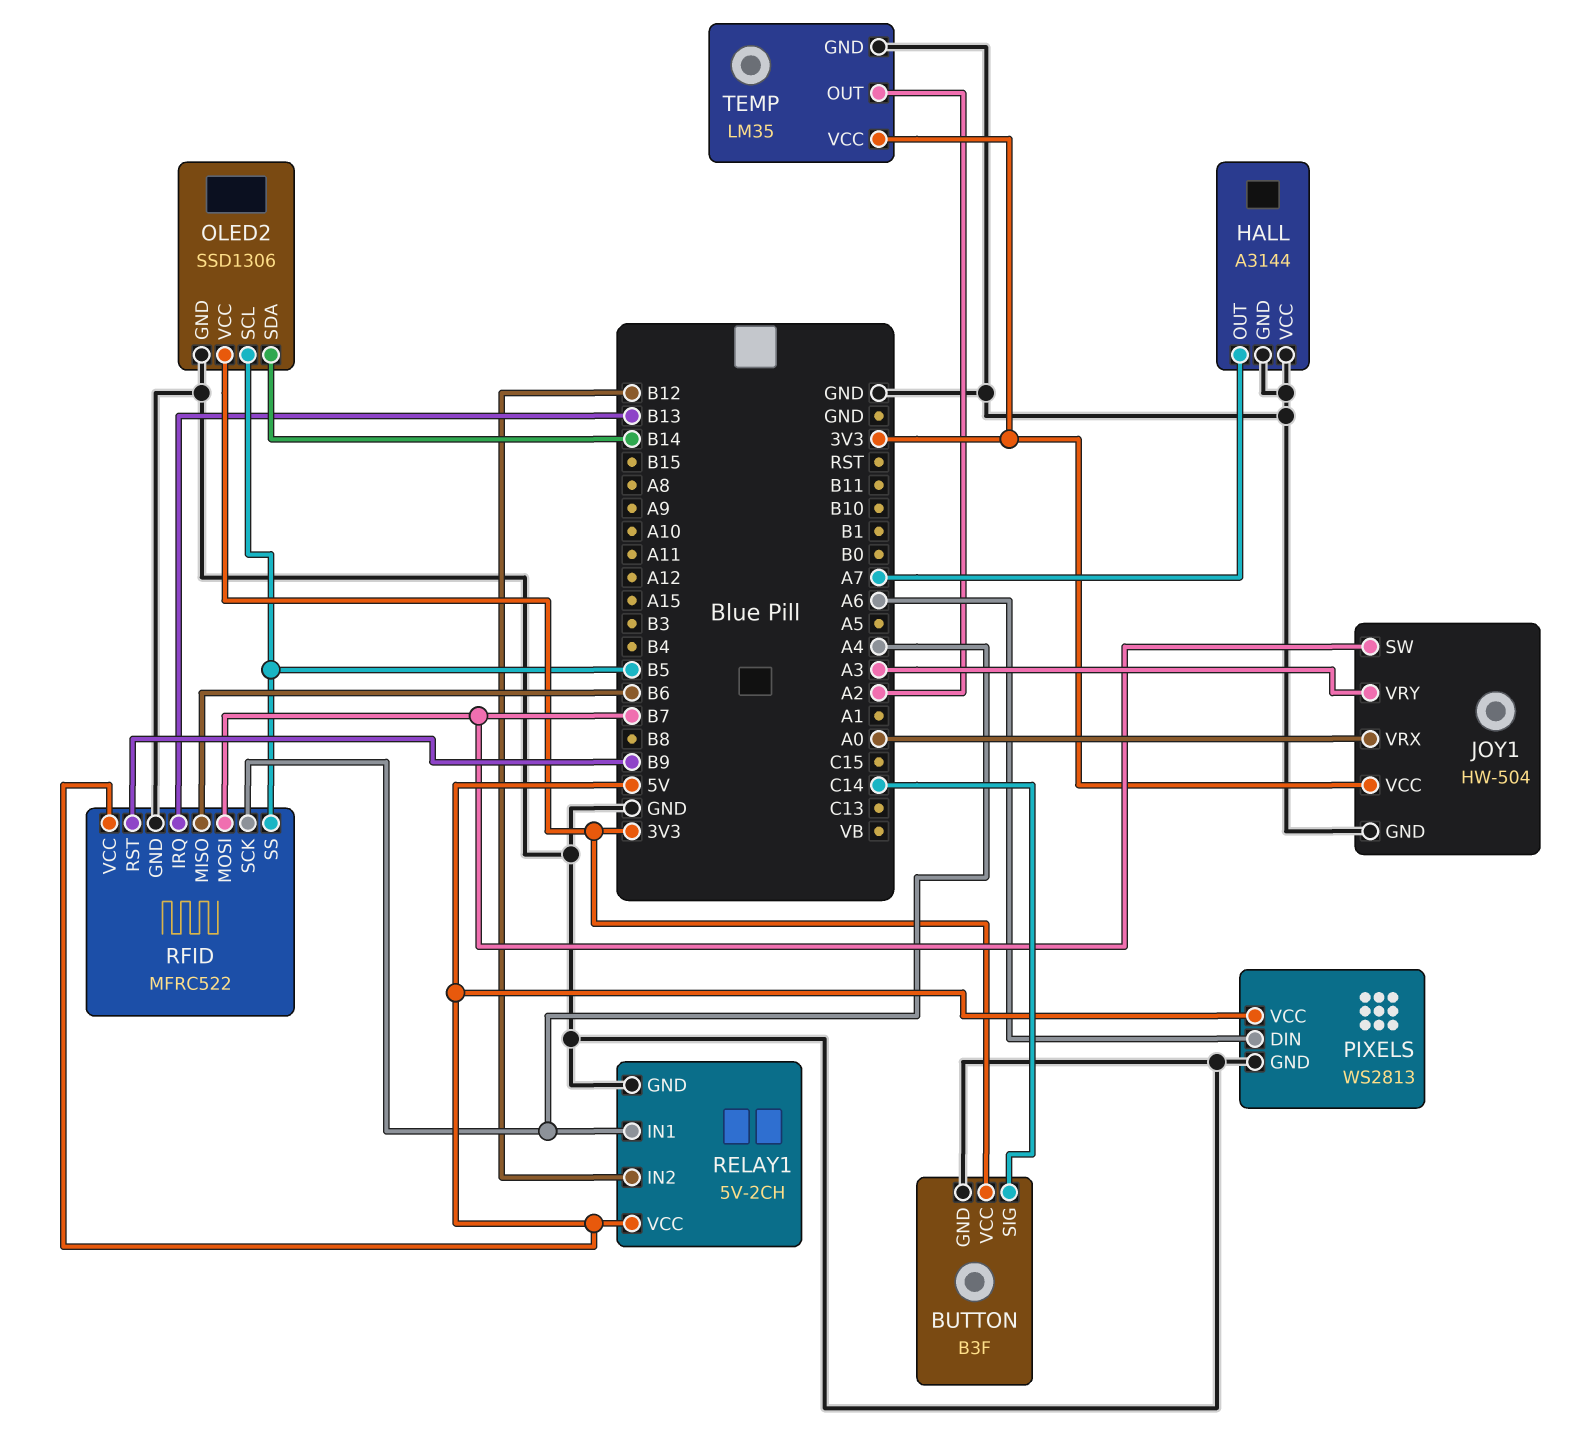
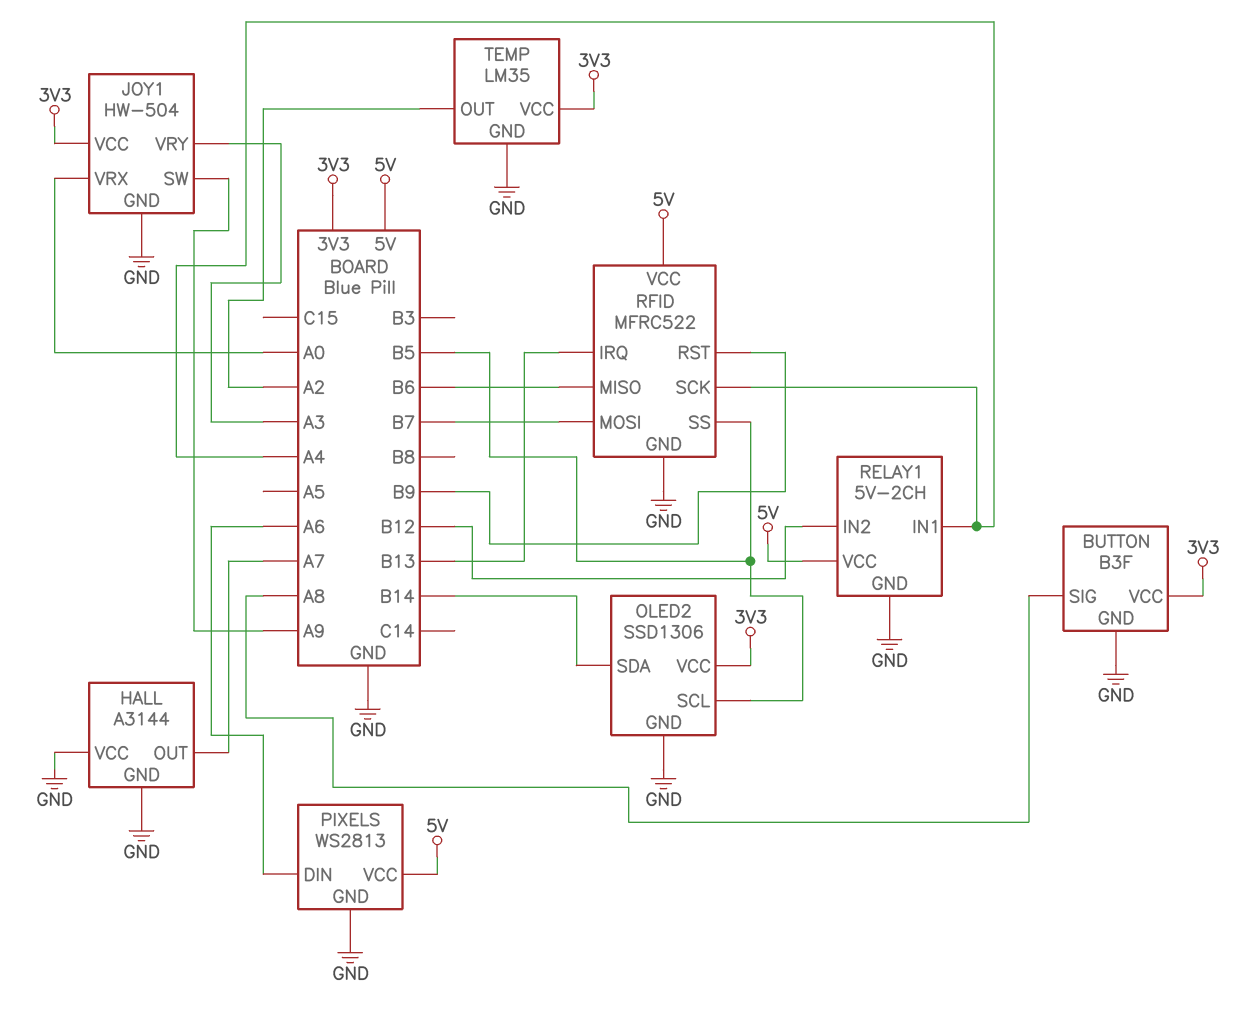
BUTTON pin SIG: C14 -> A8
JOY1 pin SW: B7 -> A9

